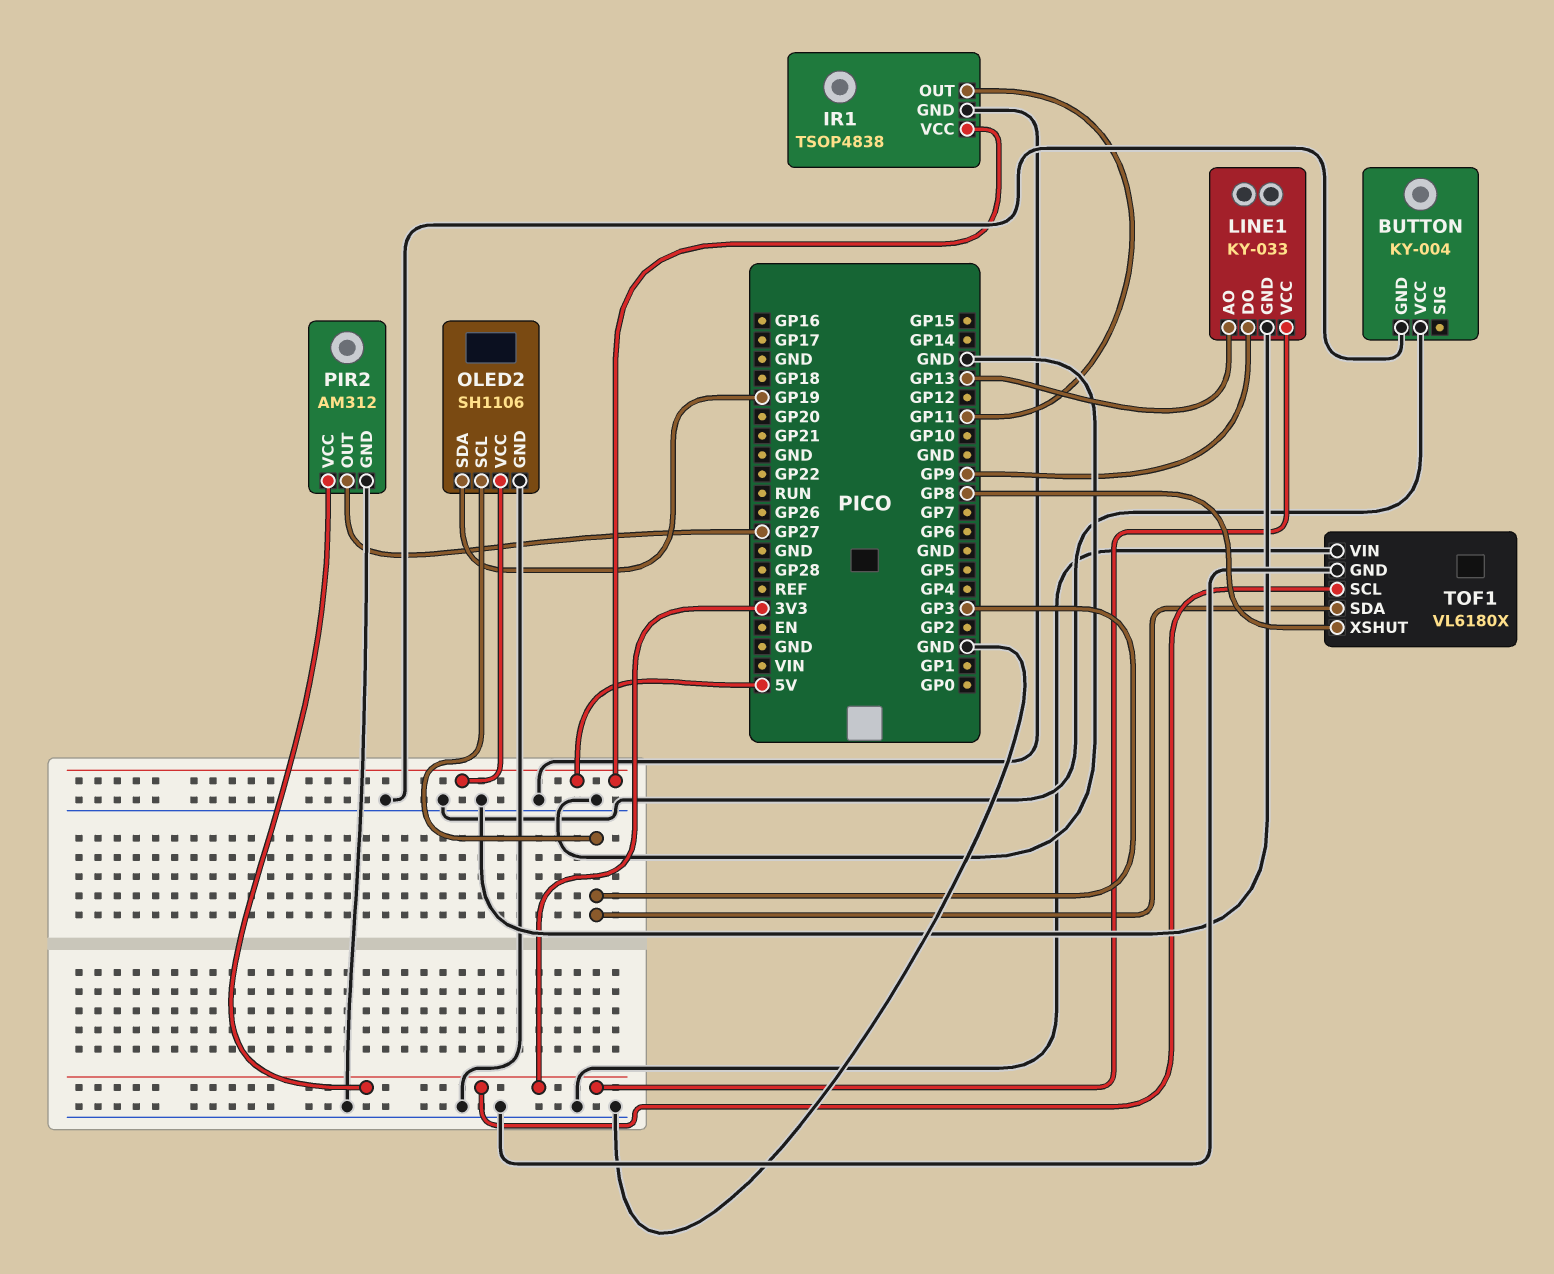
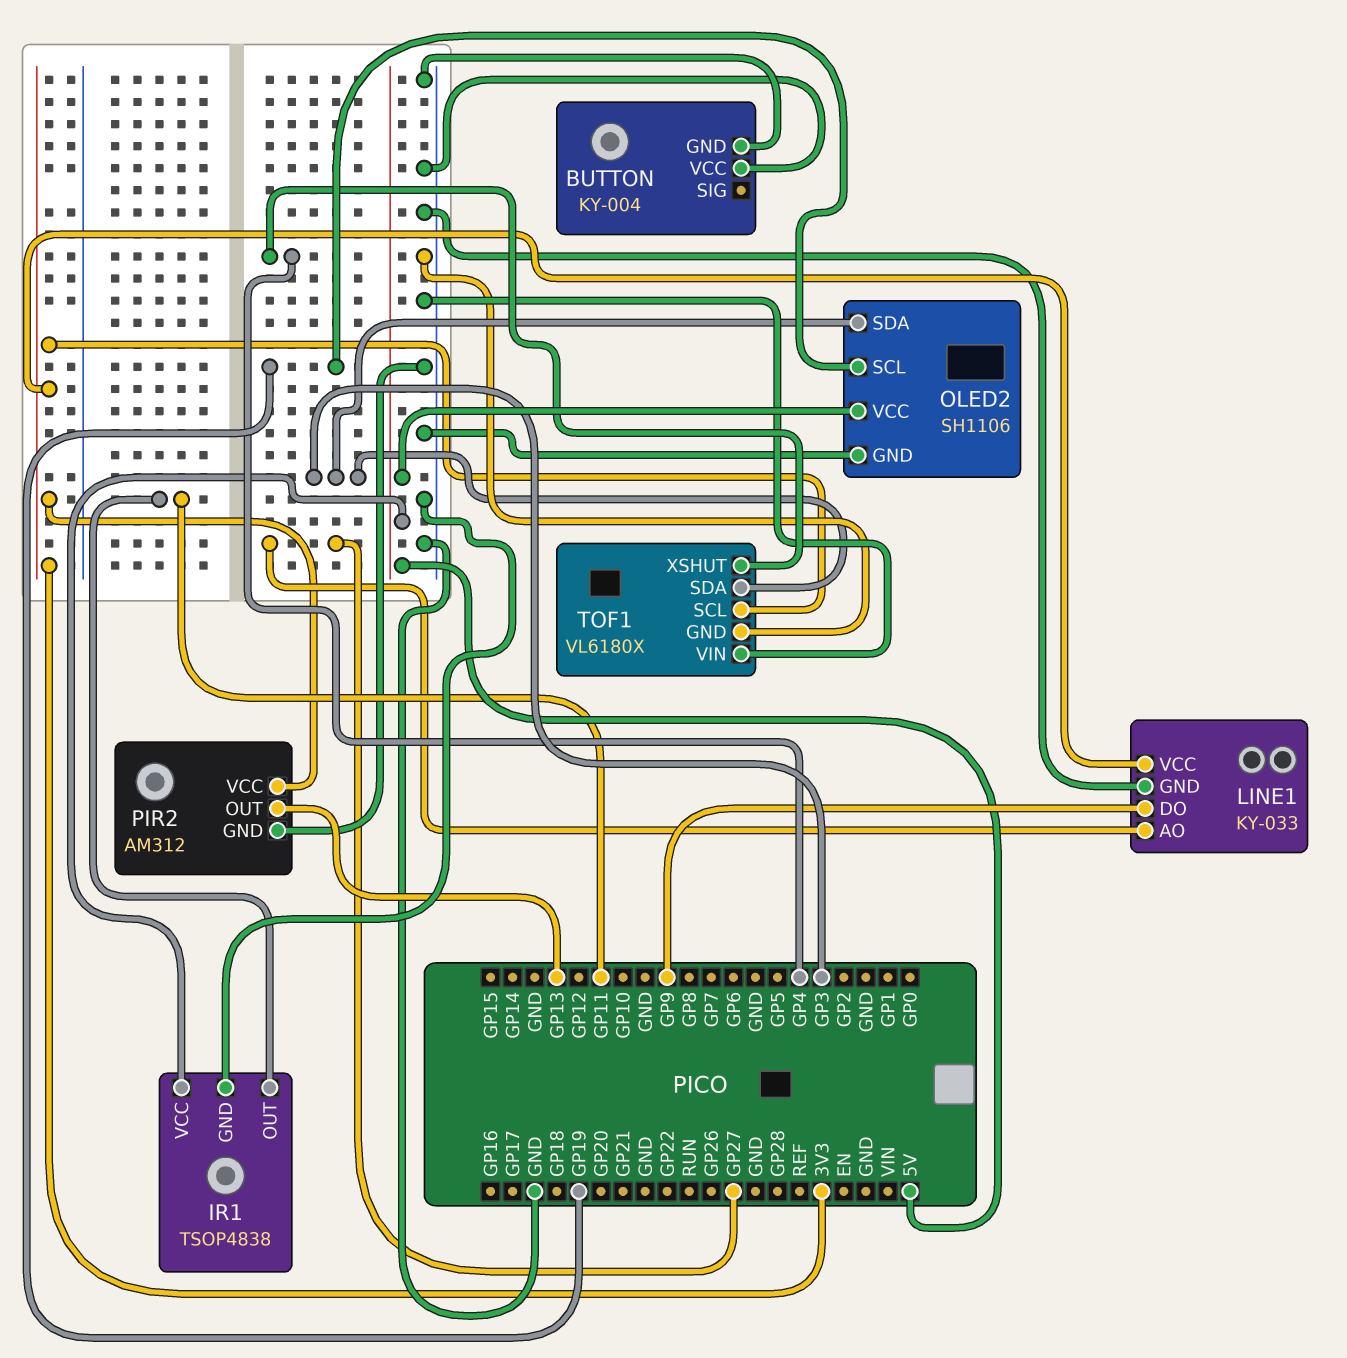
LINE1 pin AO: GP13 -> GP27
OLED2 pin SCL: GP3 -> GP19
OLED2 pin SDA: GP19 -> GP3
PIR2 pin OUT: GP27 -> GP13
TOF1 pin XSHUT: GP8 -> GP4

